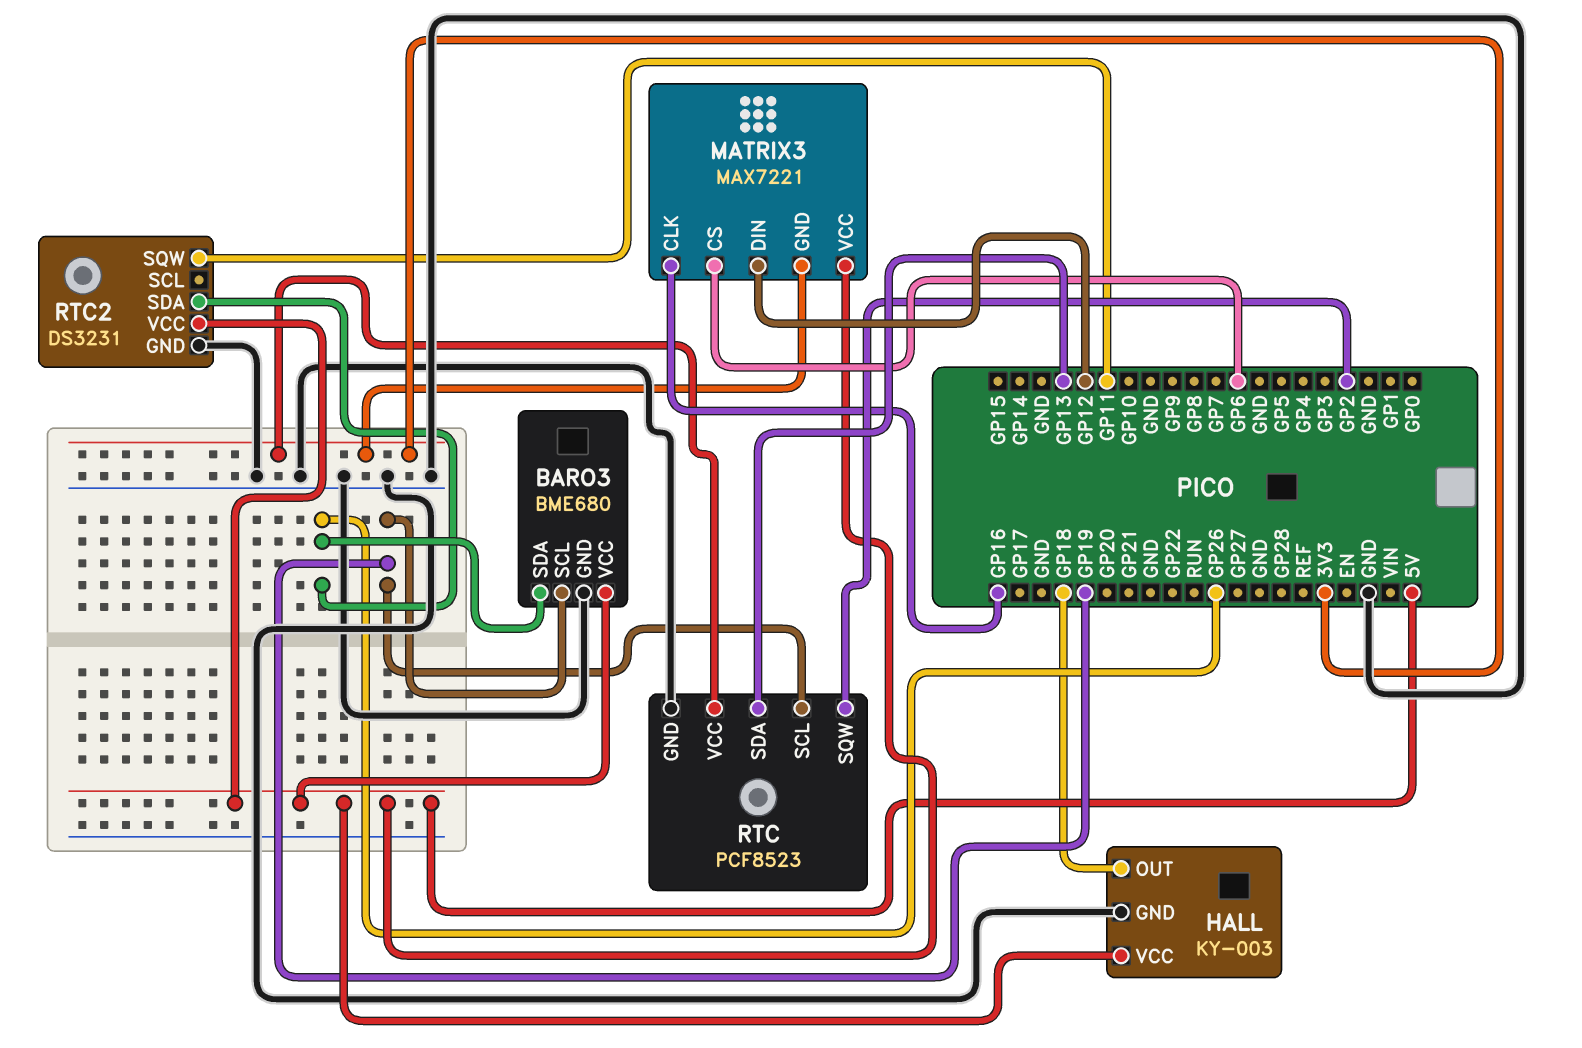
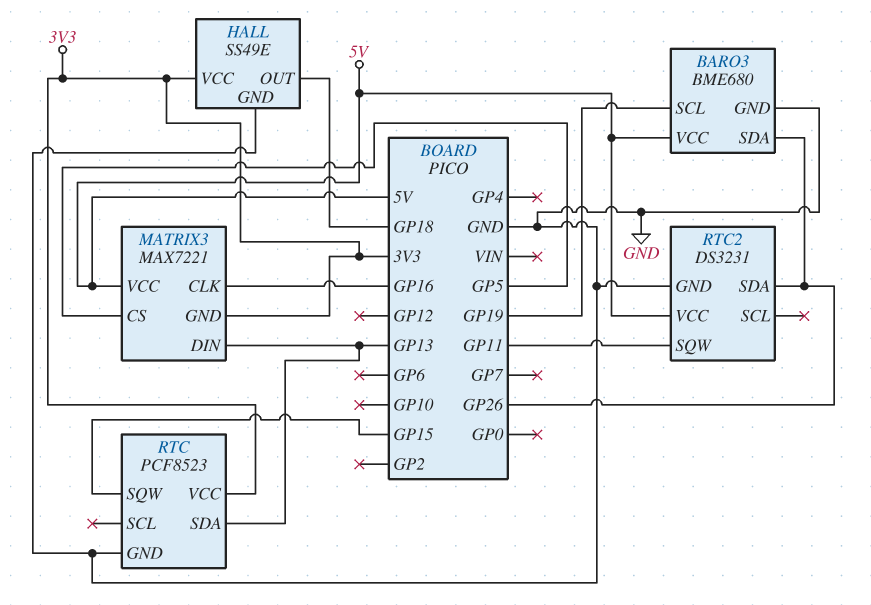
HALL: KY-003 -> SS49E
HALL pin VCC: 5V -> 3V3
MATRIX3 pin CS: GP6 -> GP5
MATRIX3 pin DIN: GP12 -> GP13
RTC pin SCL: GP19 -> none
RTC pin SQW: GP2 -> GP15

